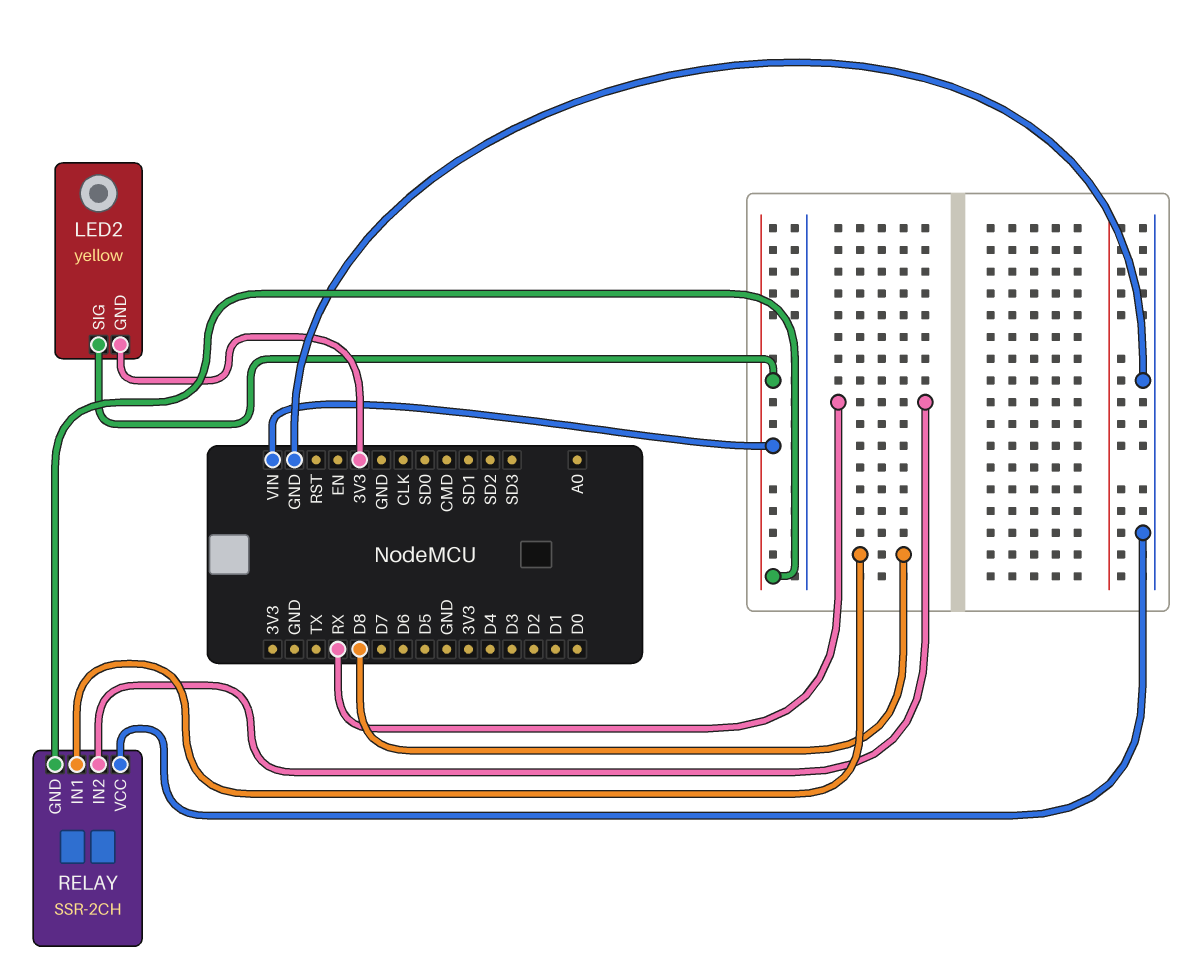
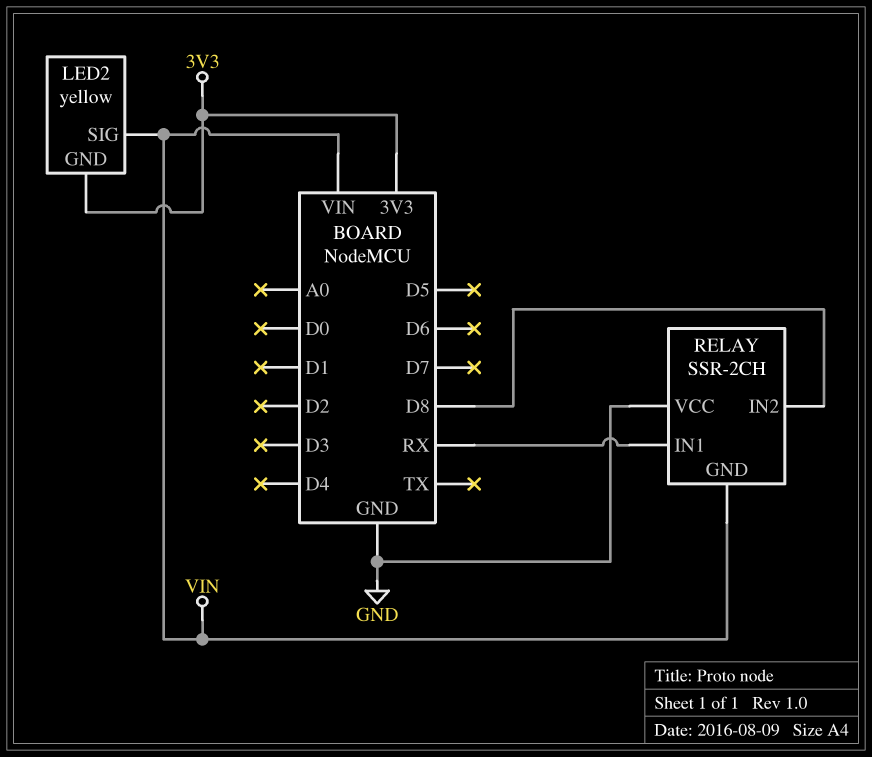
RELAY pin IN1: D8 -> RX
RELAY pin IN2: RX -> D8

